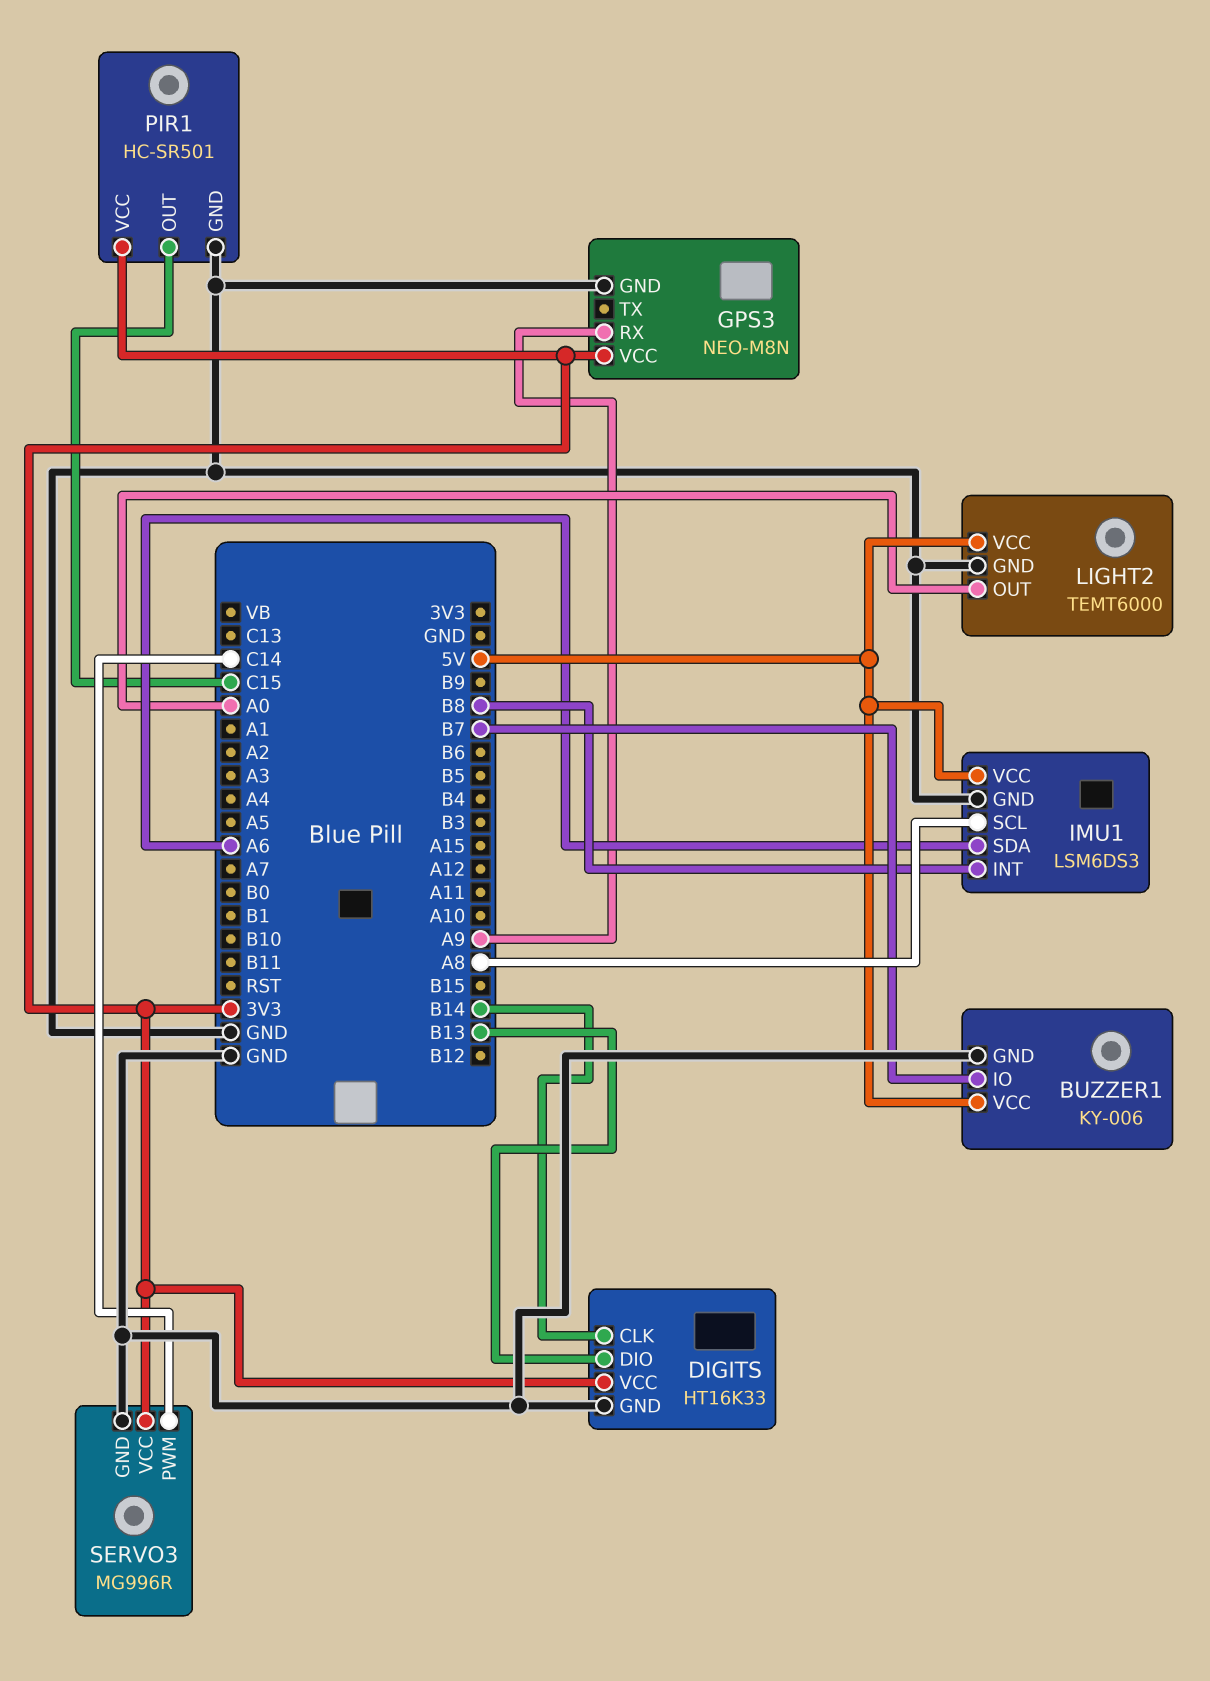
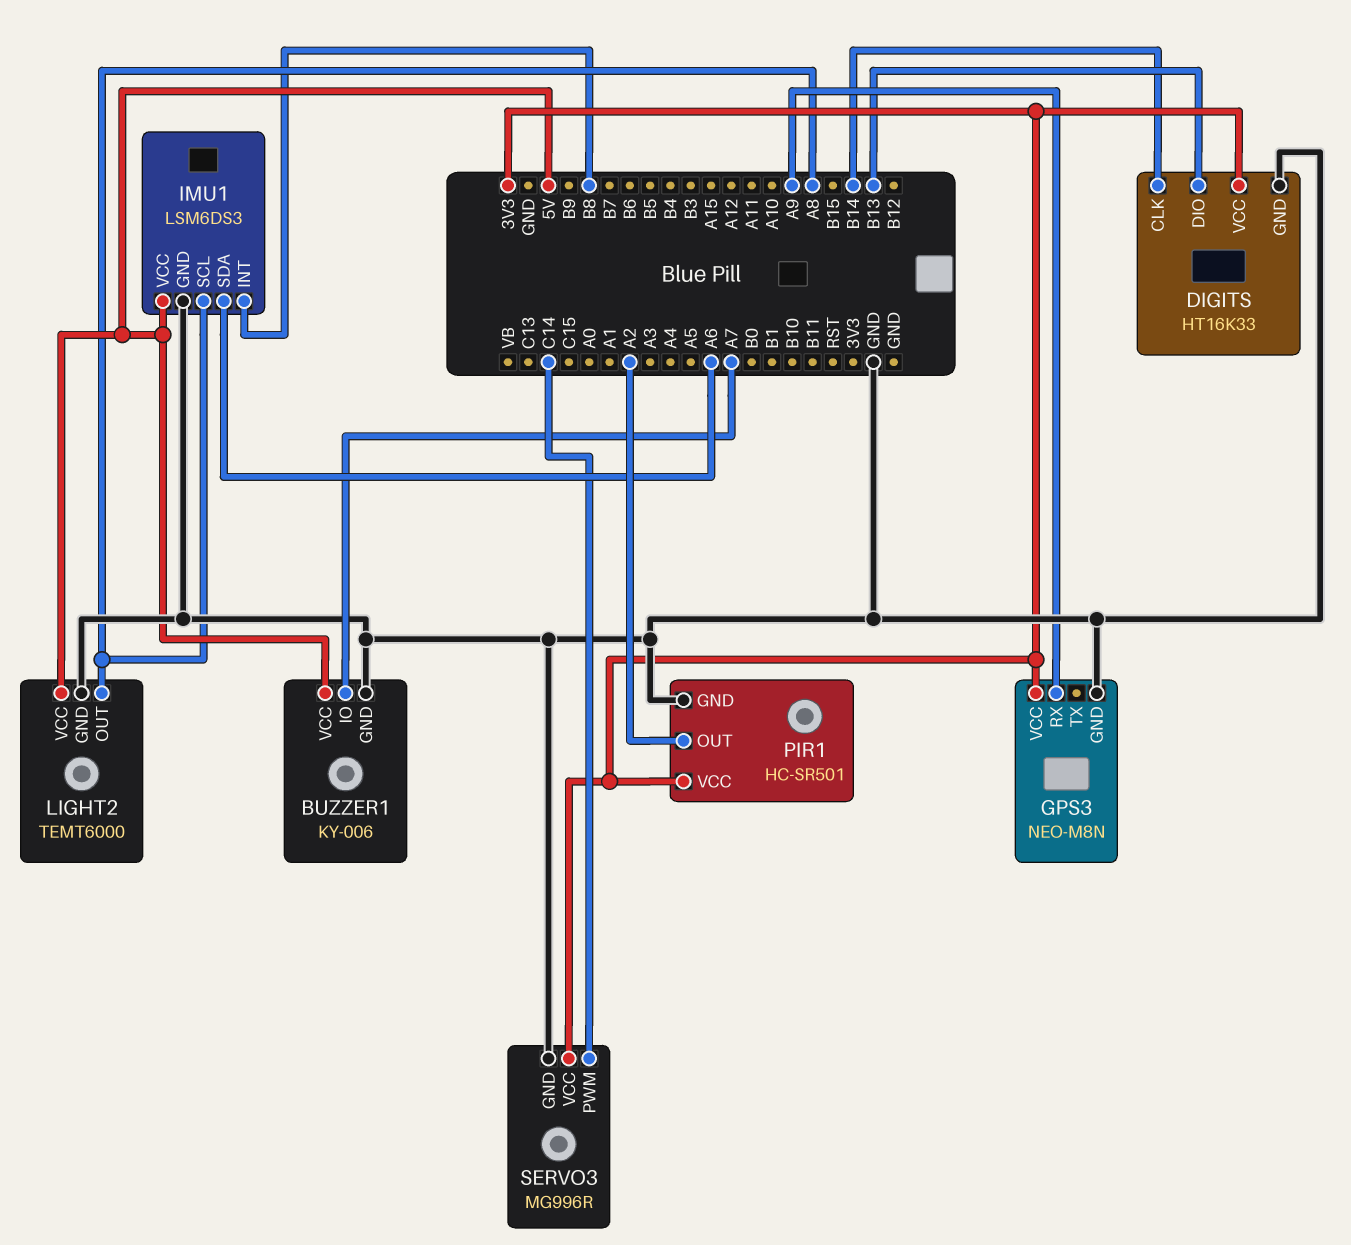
BUZZER1 pin IO: B7 -> A7
LIGHT2 pin OUT: A0 -> A8
PIR1 pin OUT: C15 -> A2

